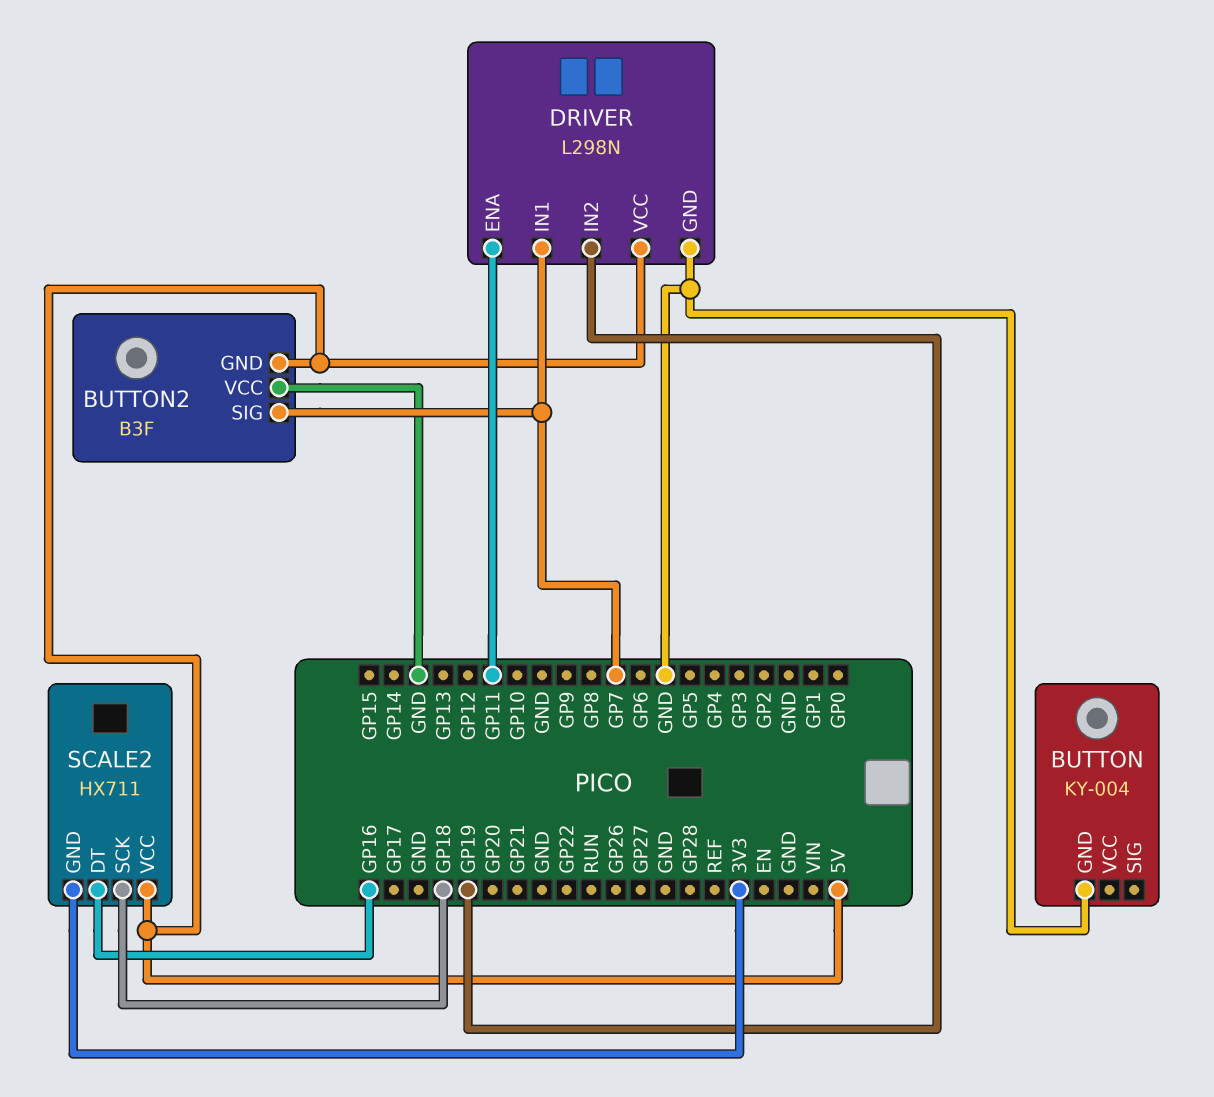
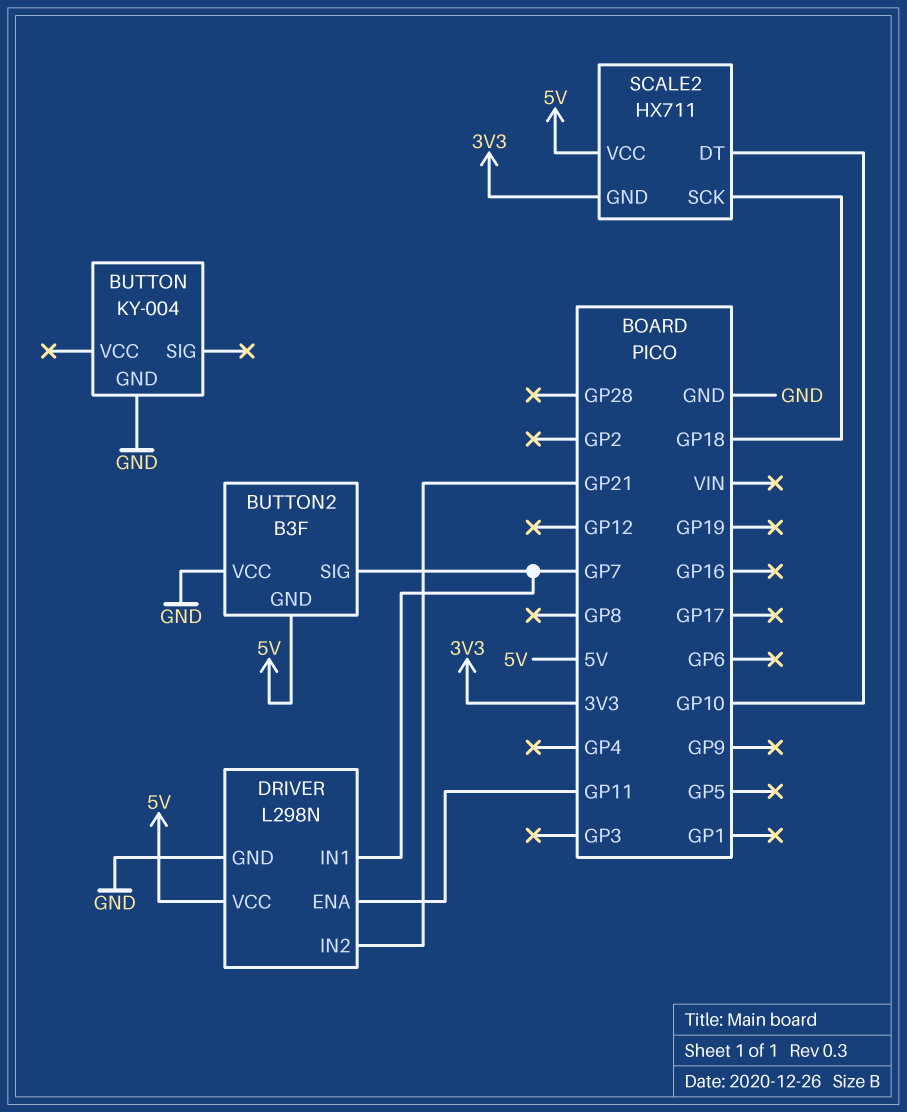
DRIVER pin IN2: GP19 -> GP21
SCALE2 pin DT: GP16 -> GP10

